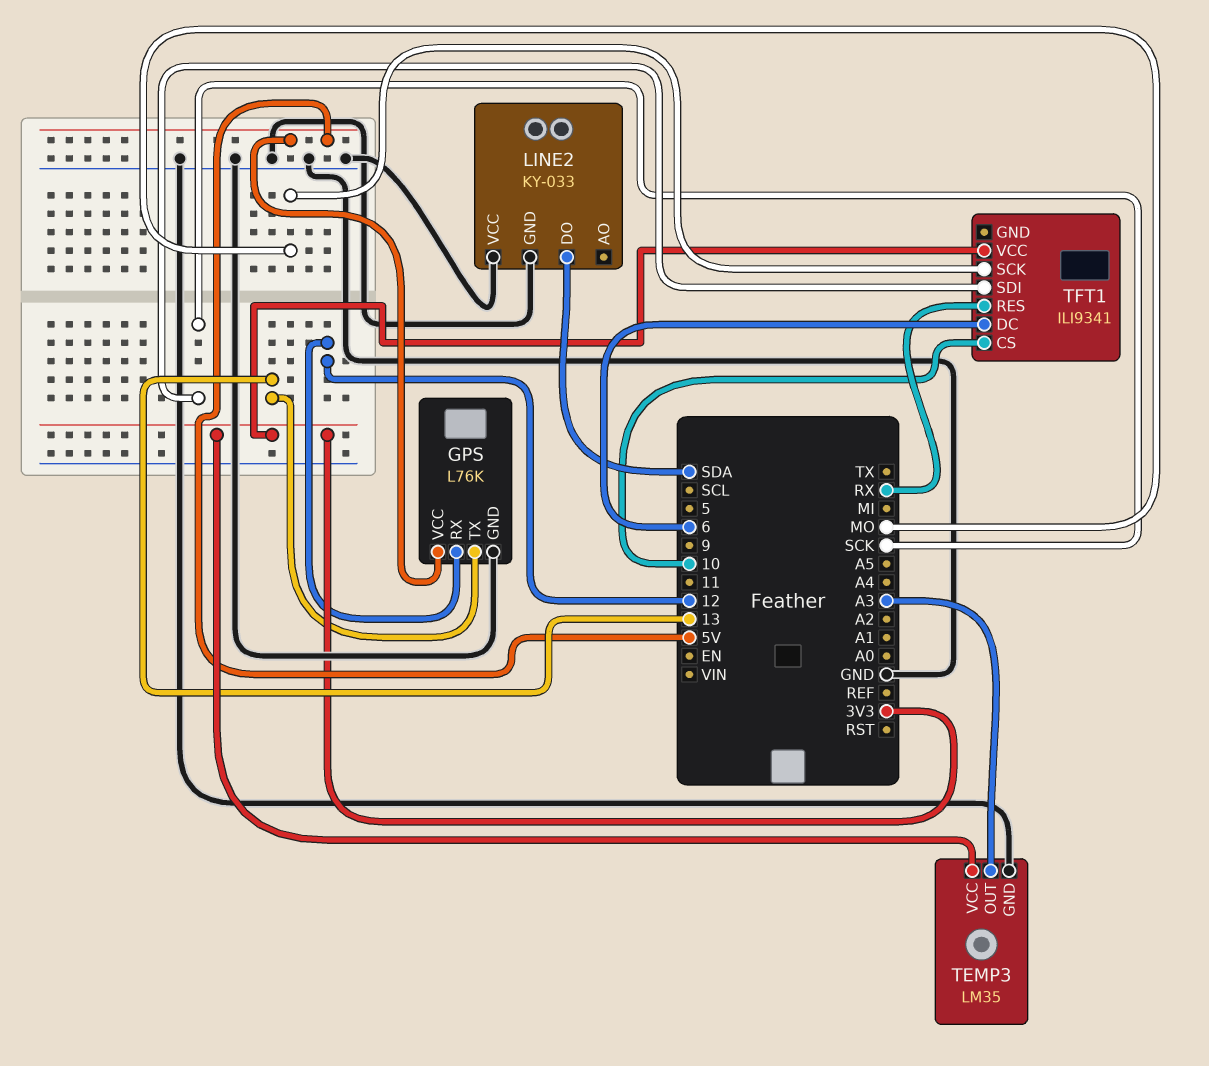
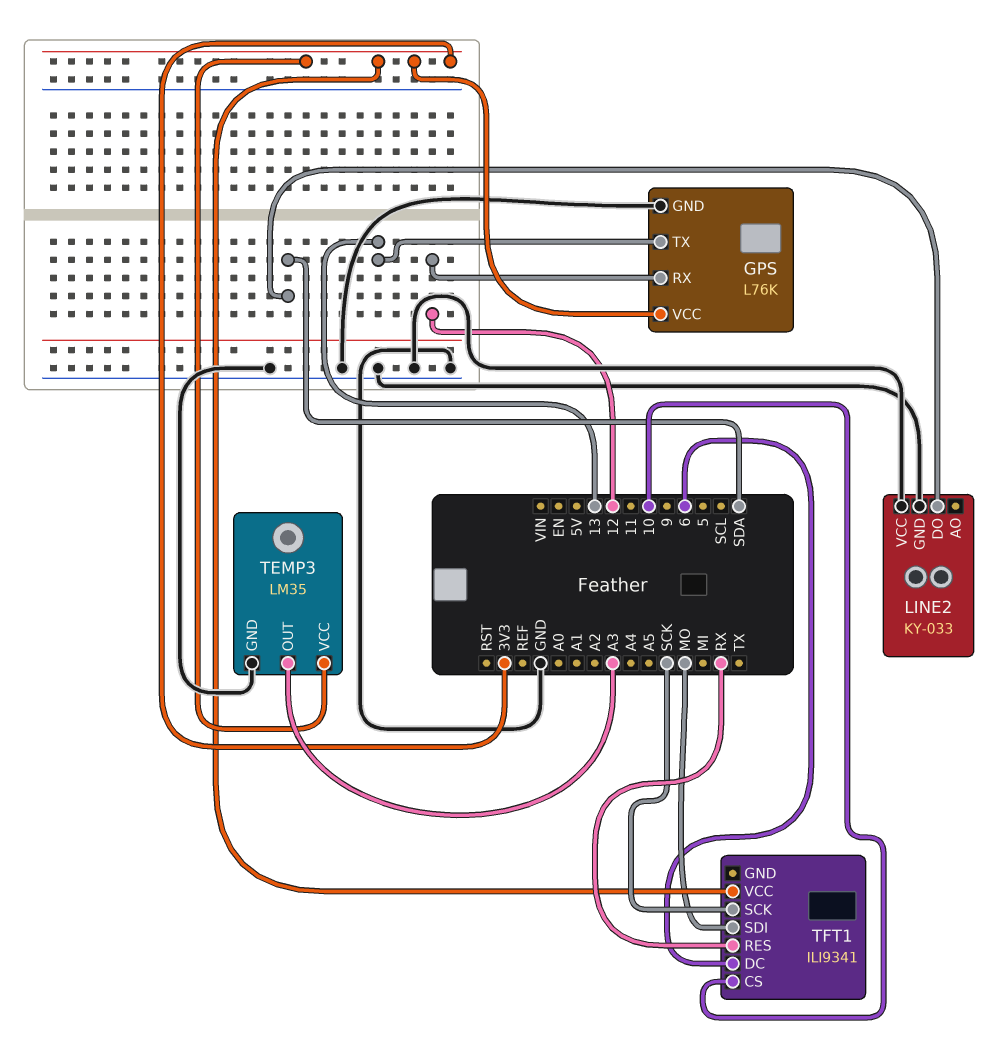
GPS pin VCC: 5V -> 3V3
TFT1 pin SCK: MO -> SCK
TFT1 pin SDI: SCK -> MO

